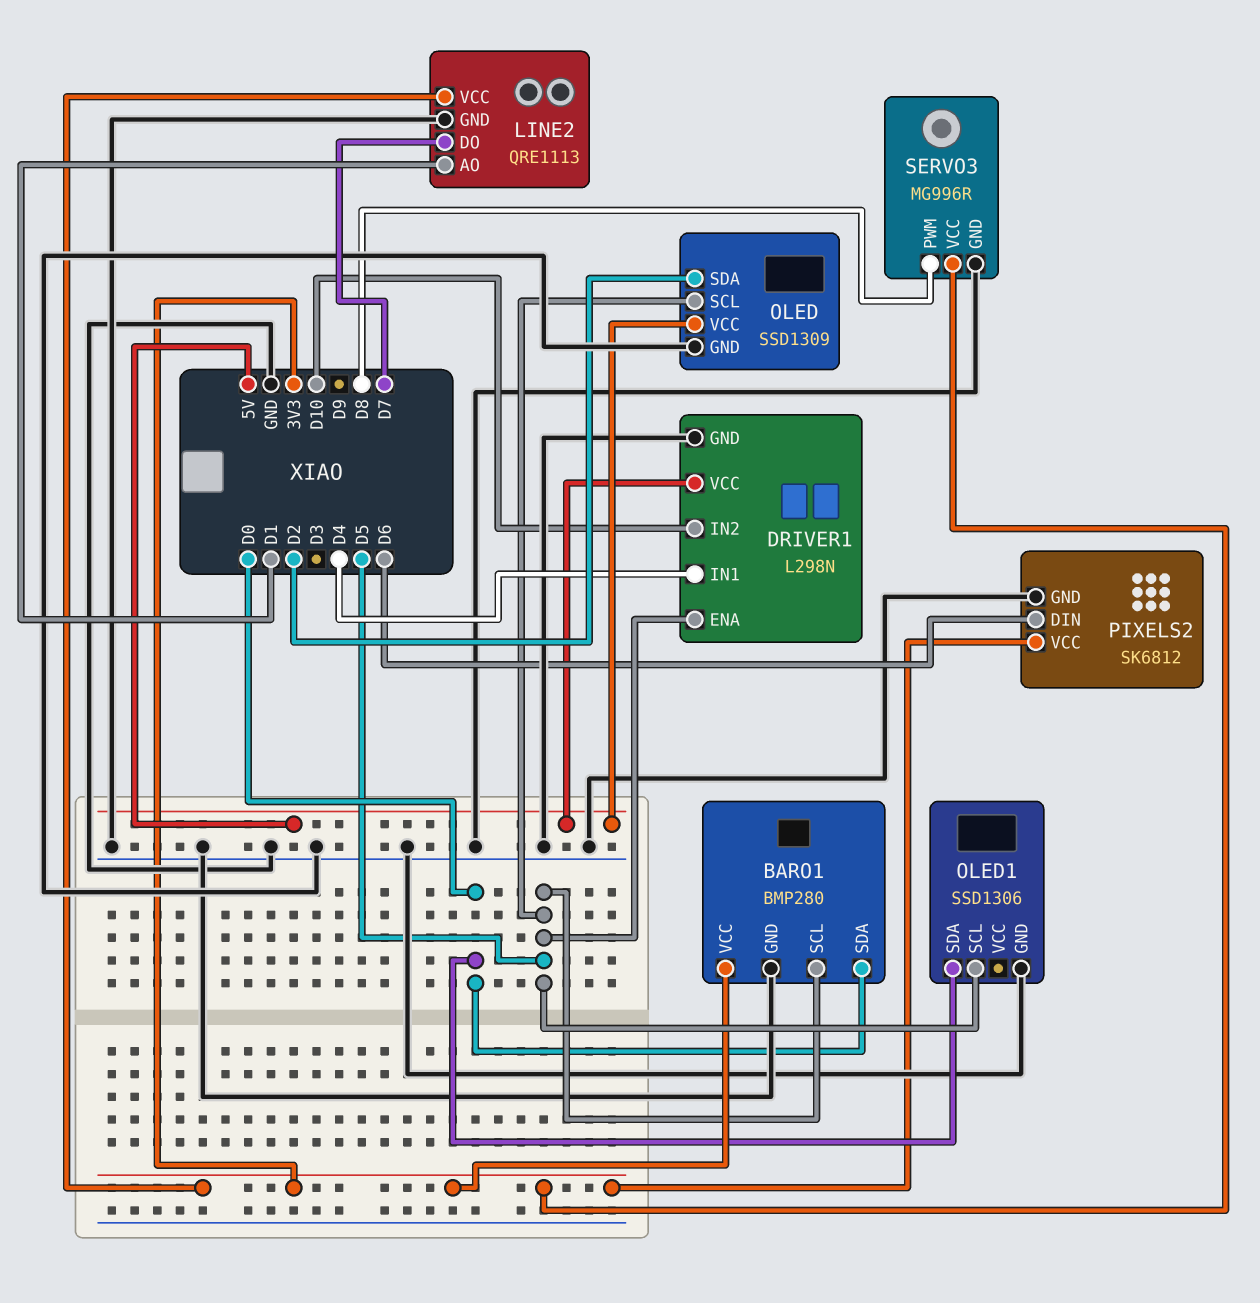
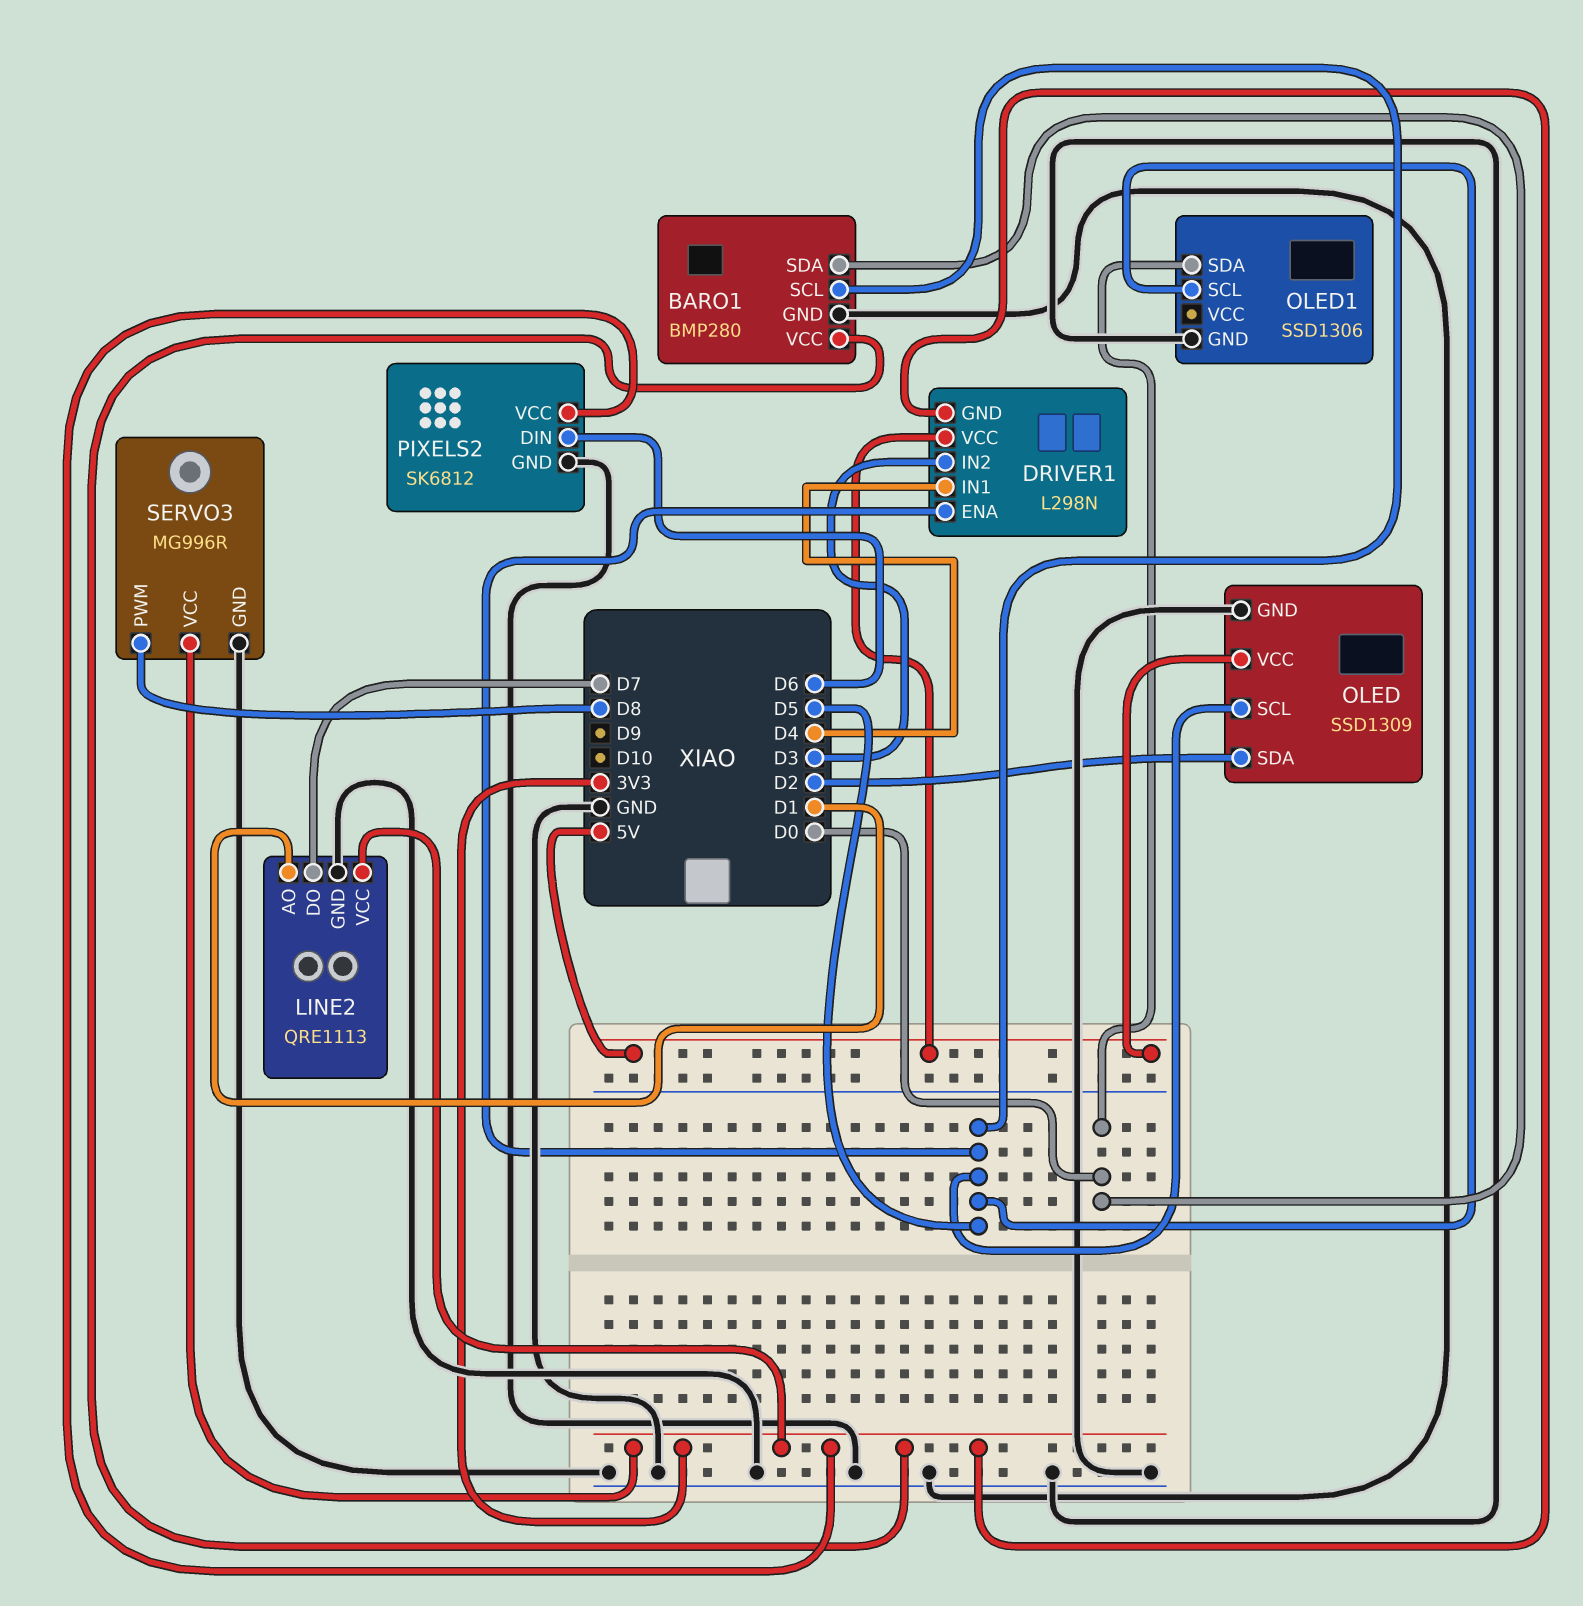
DRIVER1 pin GND: GND -> 3V3
DRIVER1 pin IN2: D10 -> D3

